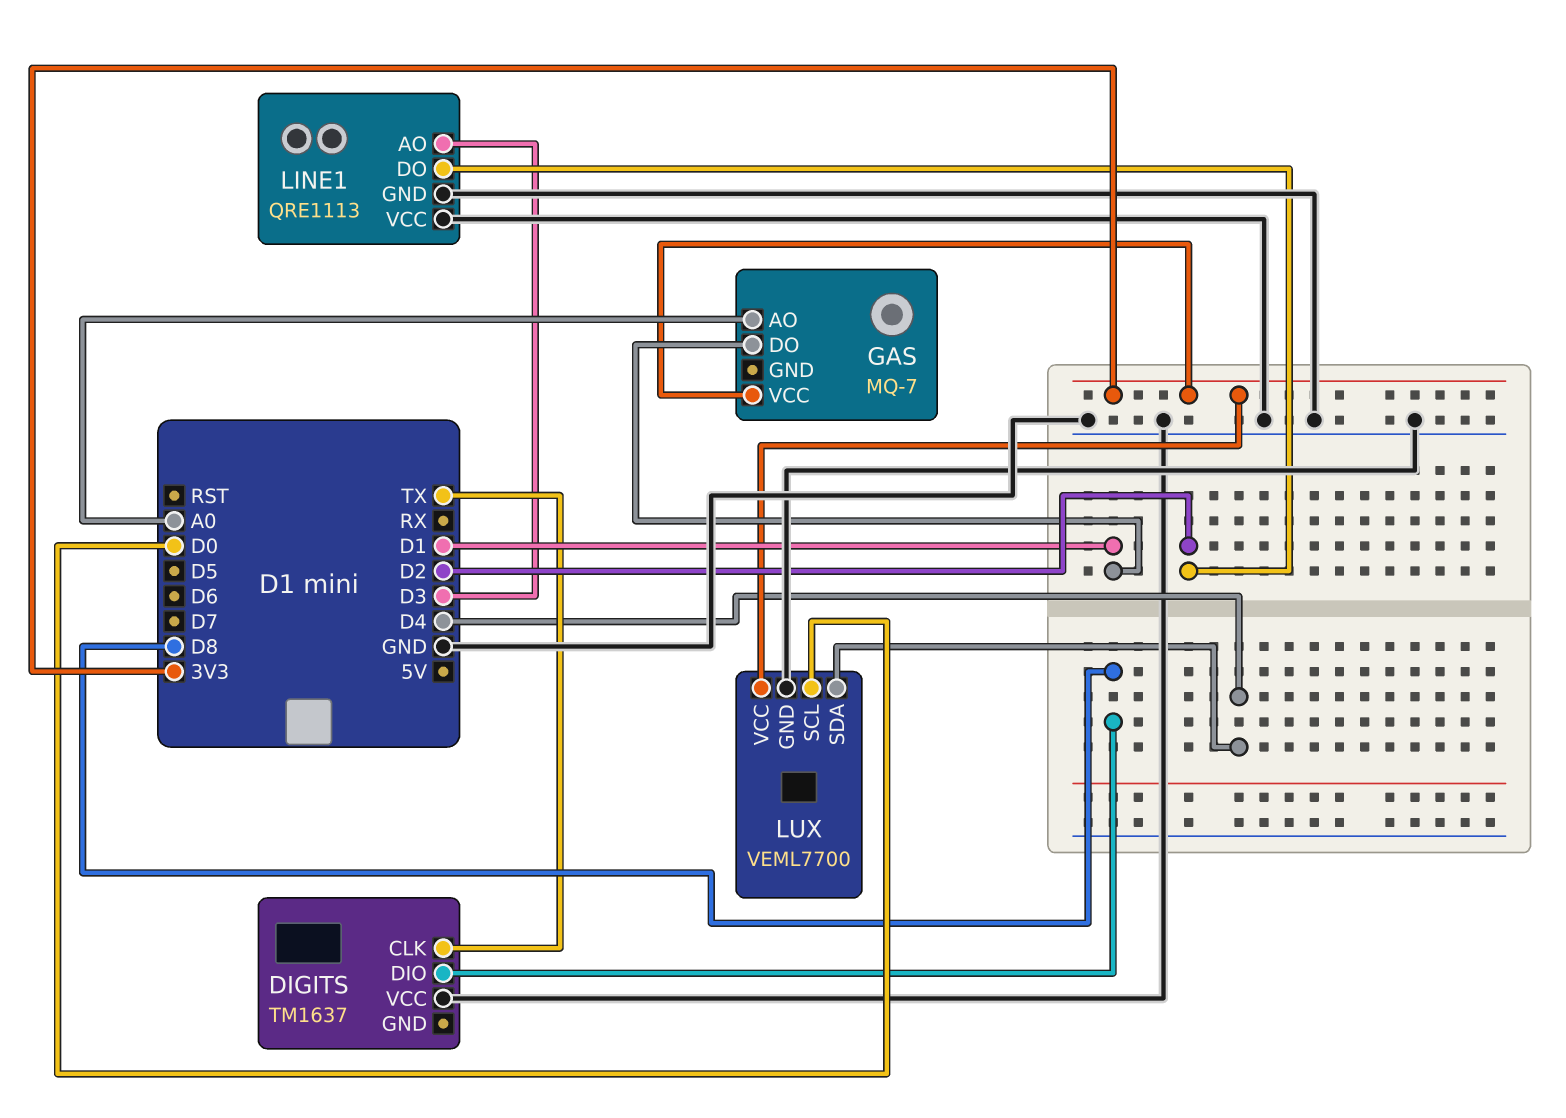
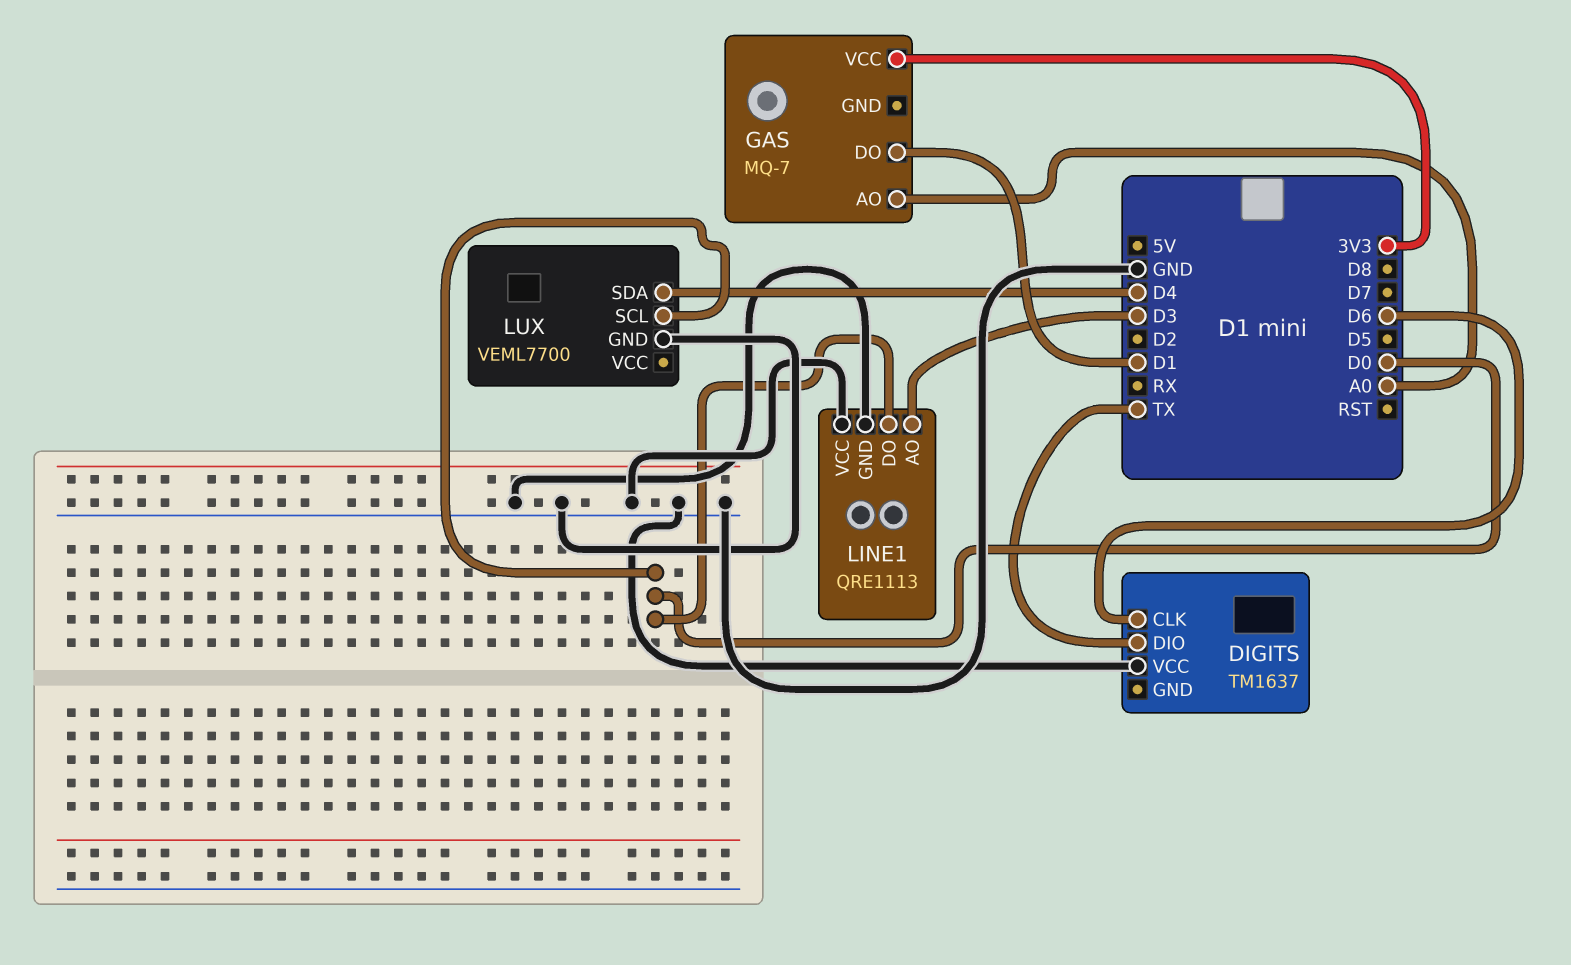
DIGITS pin CLK: TX -> D6
DIGITS pin DIO: D8 -> TX
LINE1 pin DO: D2 -> D0
LUX pin VCC: 3V3 -> none

